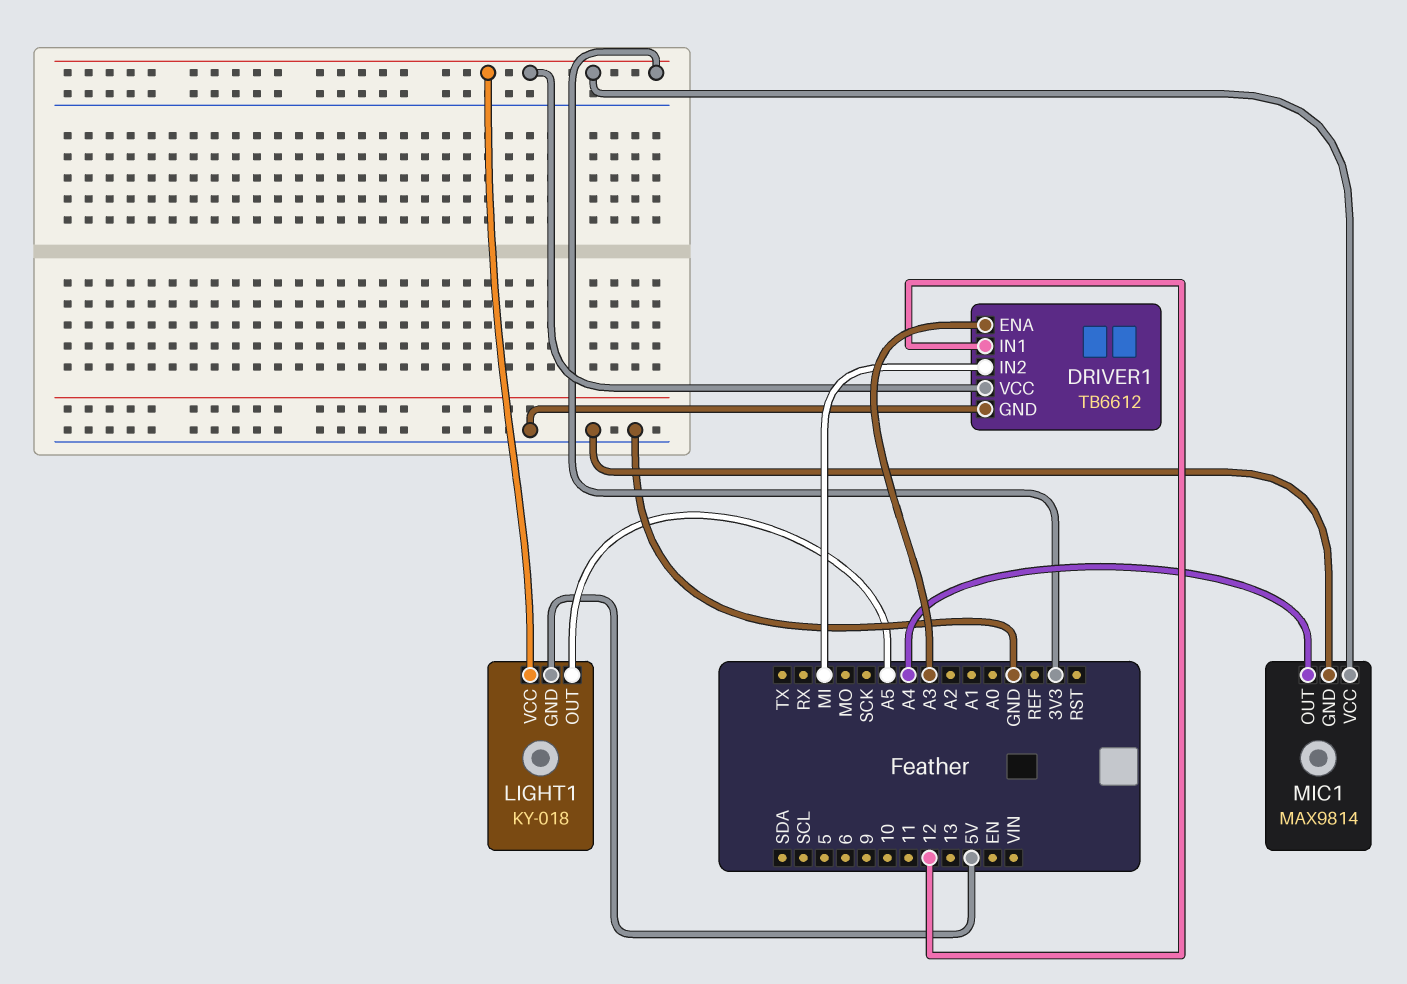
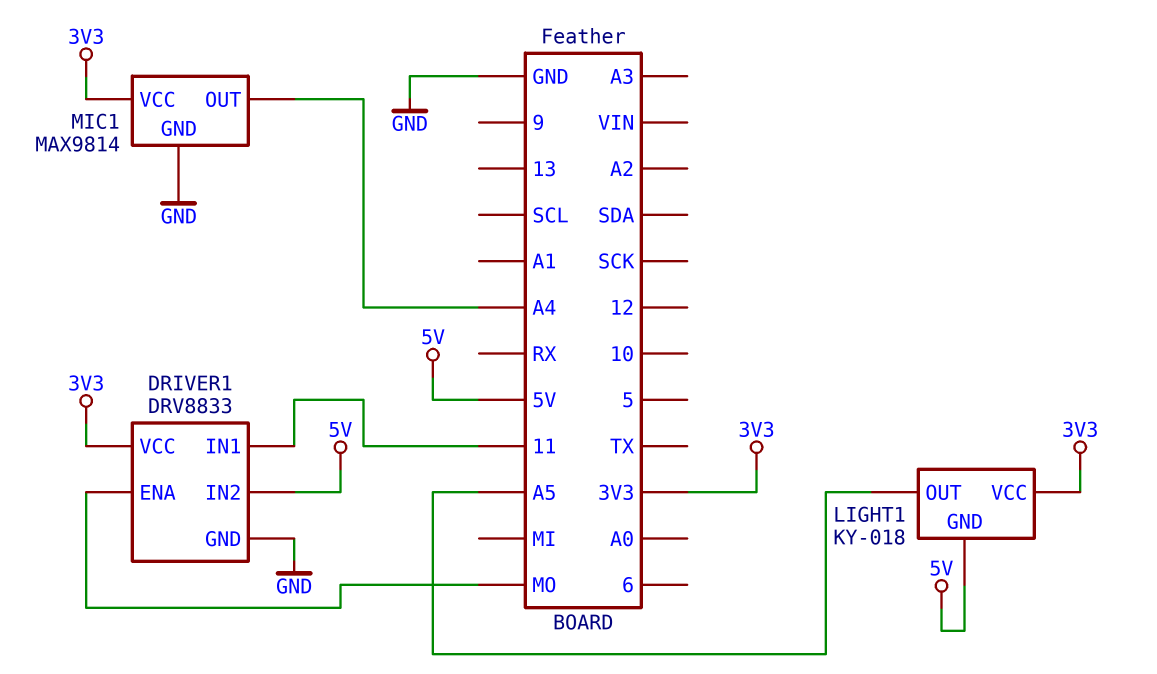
DRIVER1: TB6612 -> DRV8833
DRIVER1 pin ENA: A3 -> MO
DRIVER1 pin IN1: 12 -> 11
DRIVER1 pin IN2: MI -> 5V

